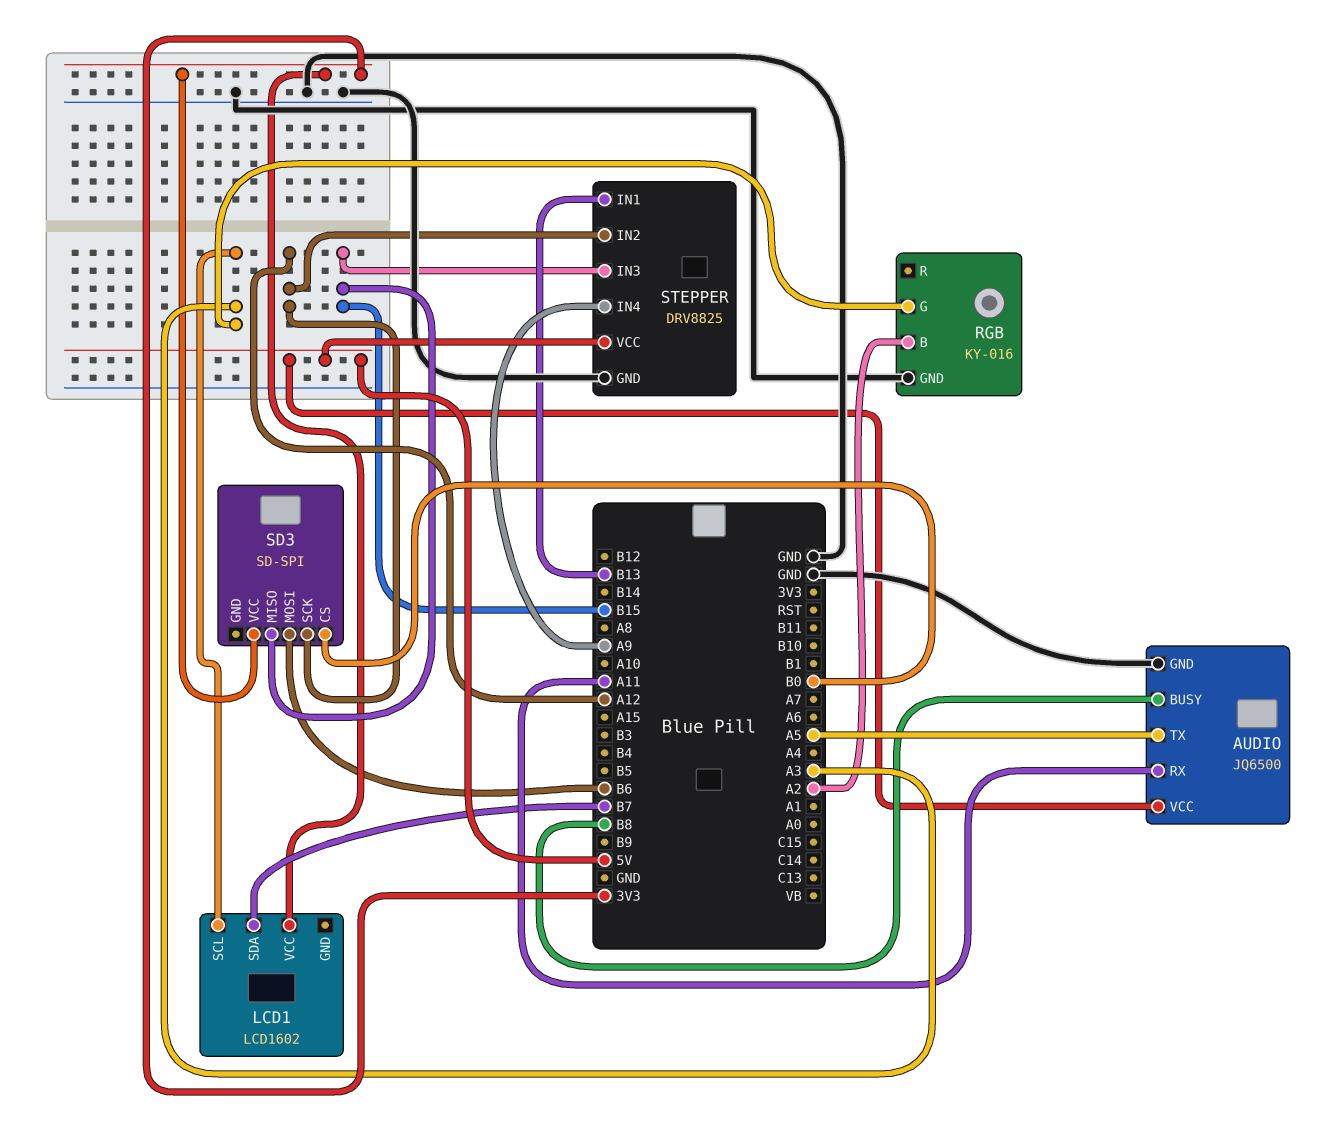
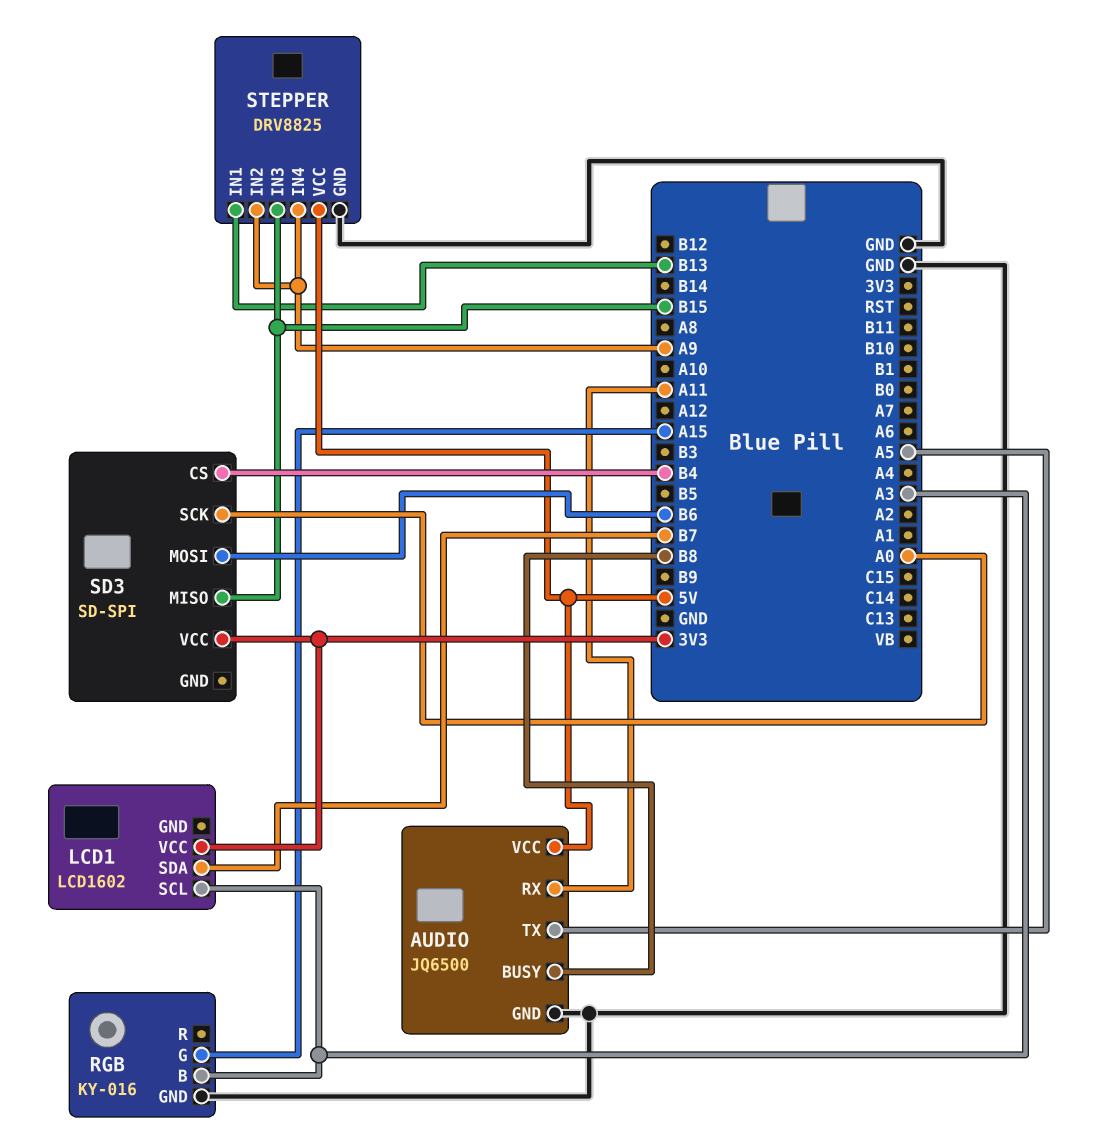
RGB pin B: A2 -> A3
RGB pin G: A3 -> A15
SD3 pin CS: B0 -> B4
SD3 pin SCK: A12 -> A0
STEPPER pin IN2: A12 -> A9

